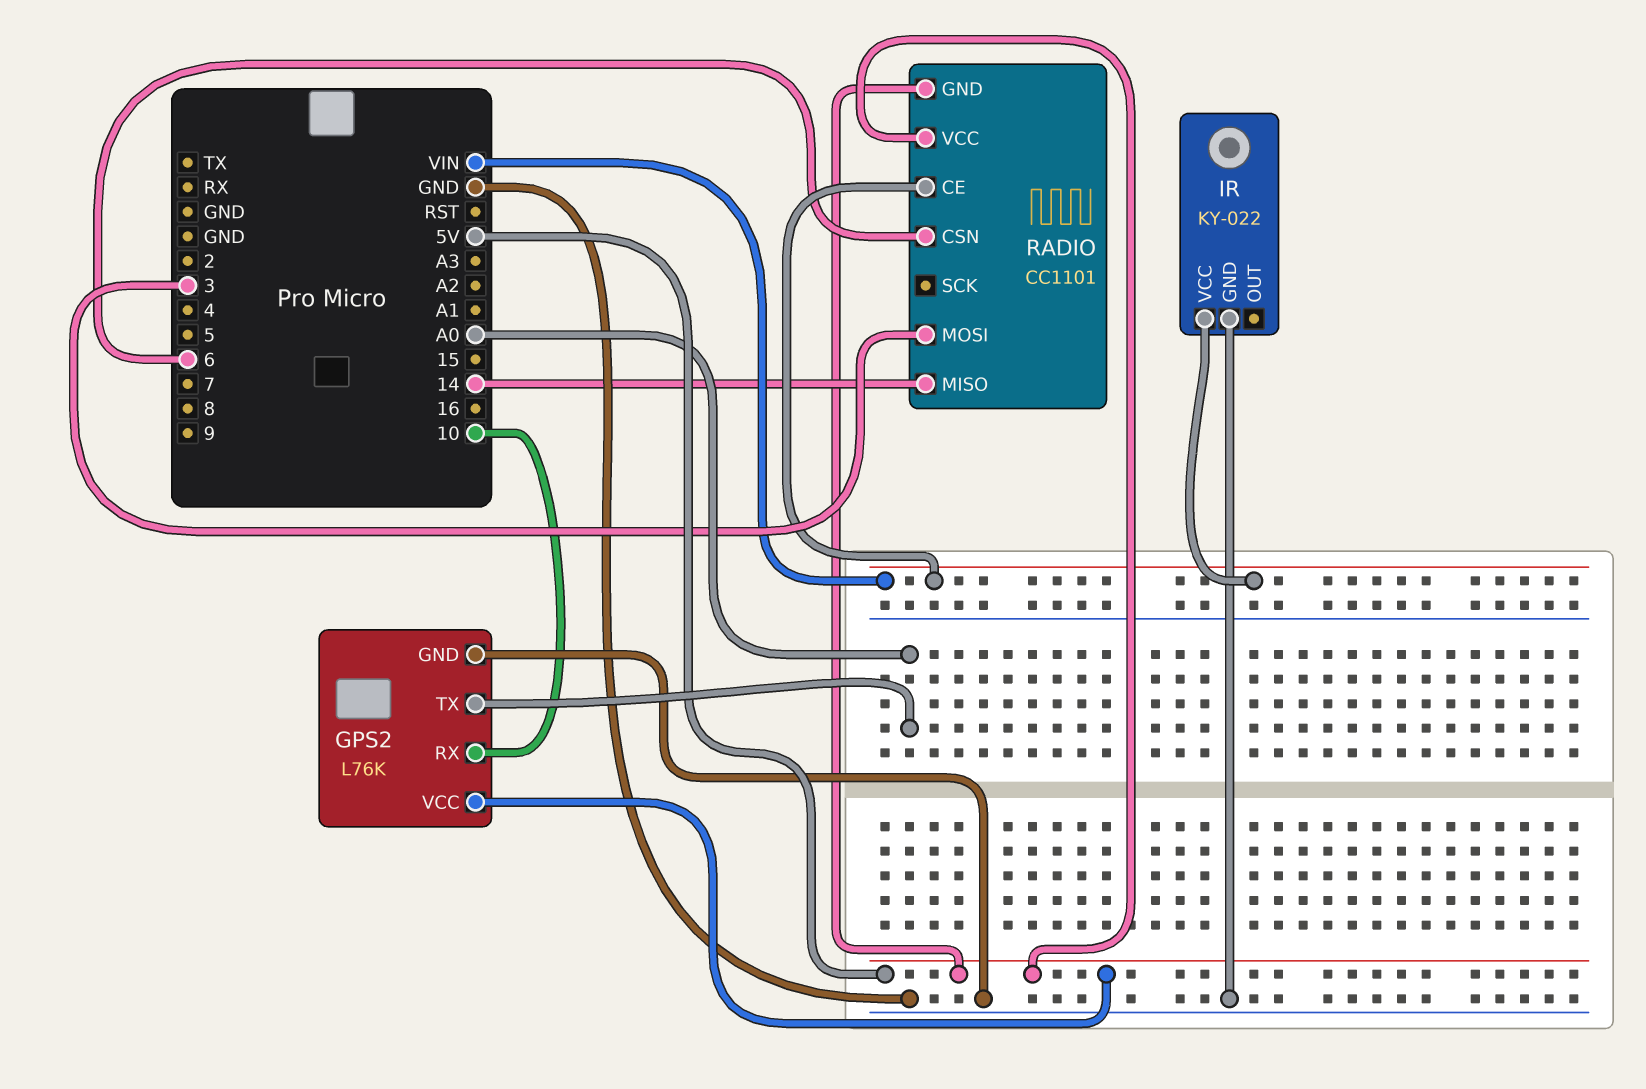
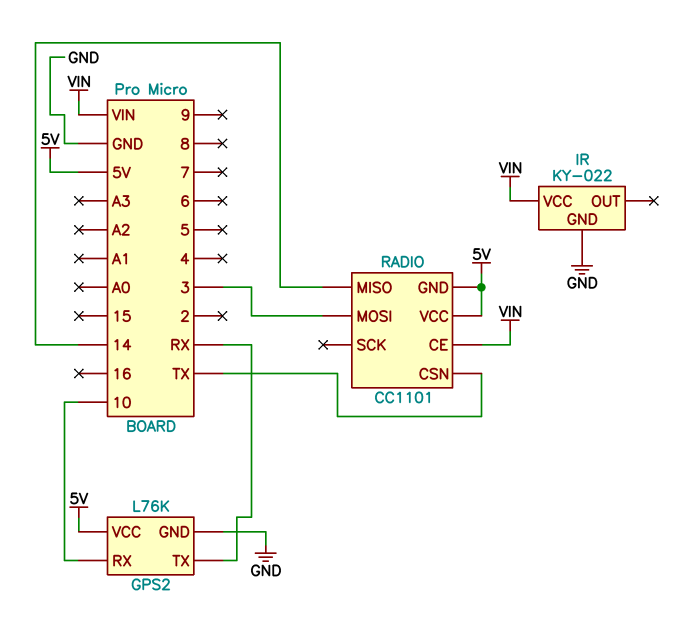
GPS2 pin TX: A0 -> RX
RADIO pin CSN: 6 -> TX

